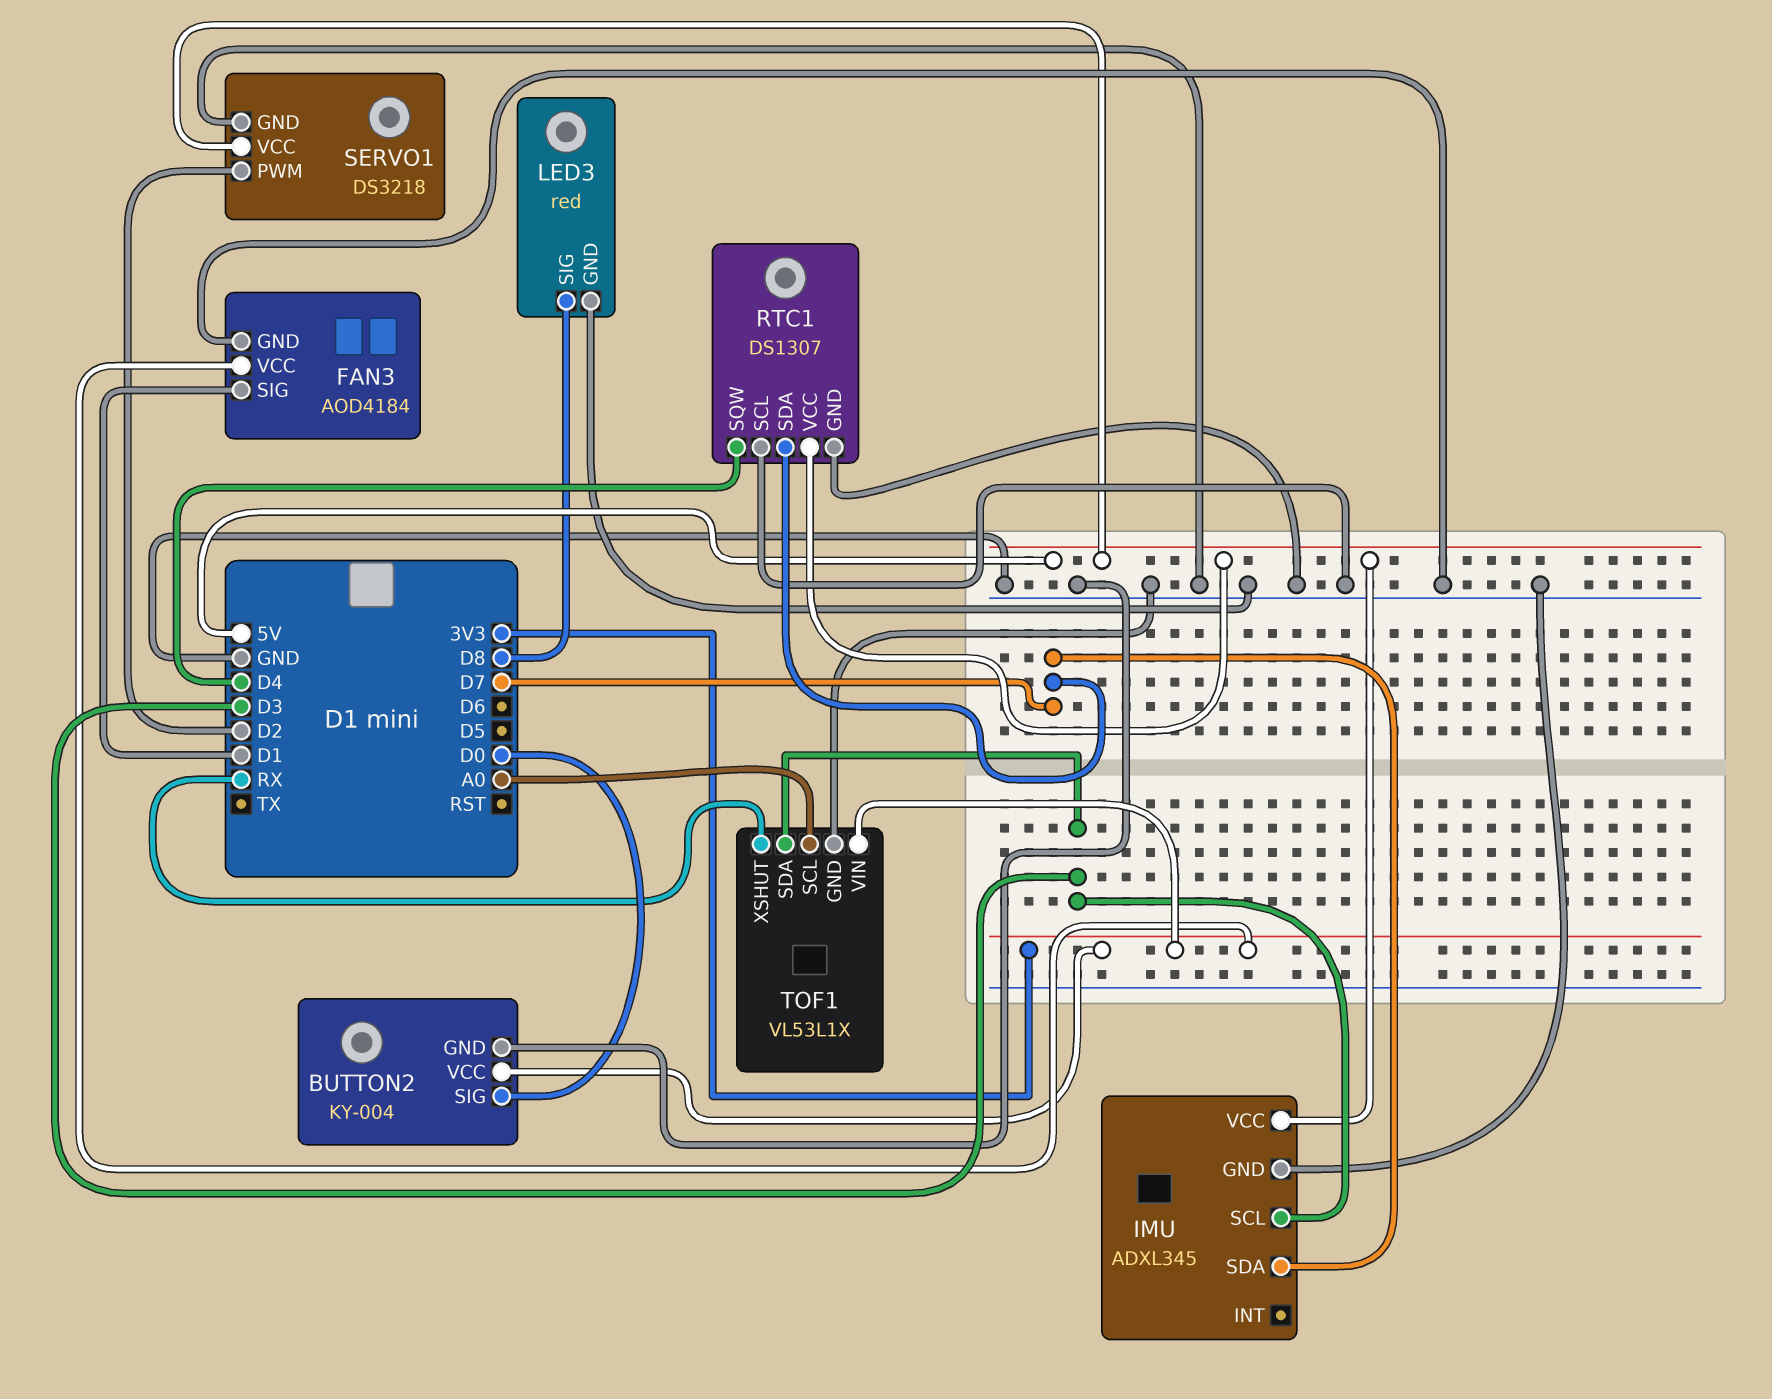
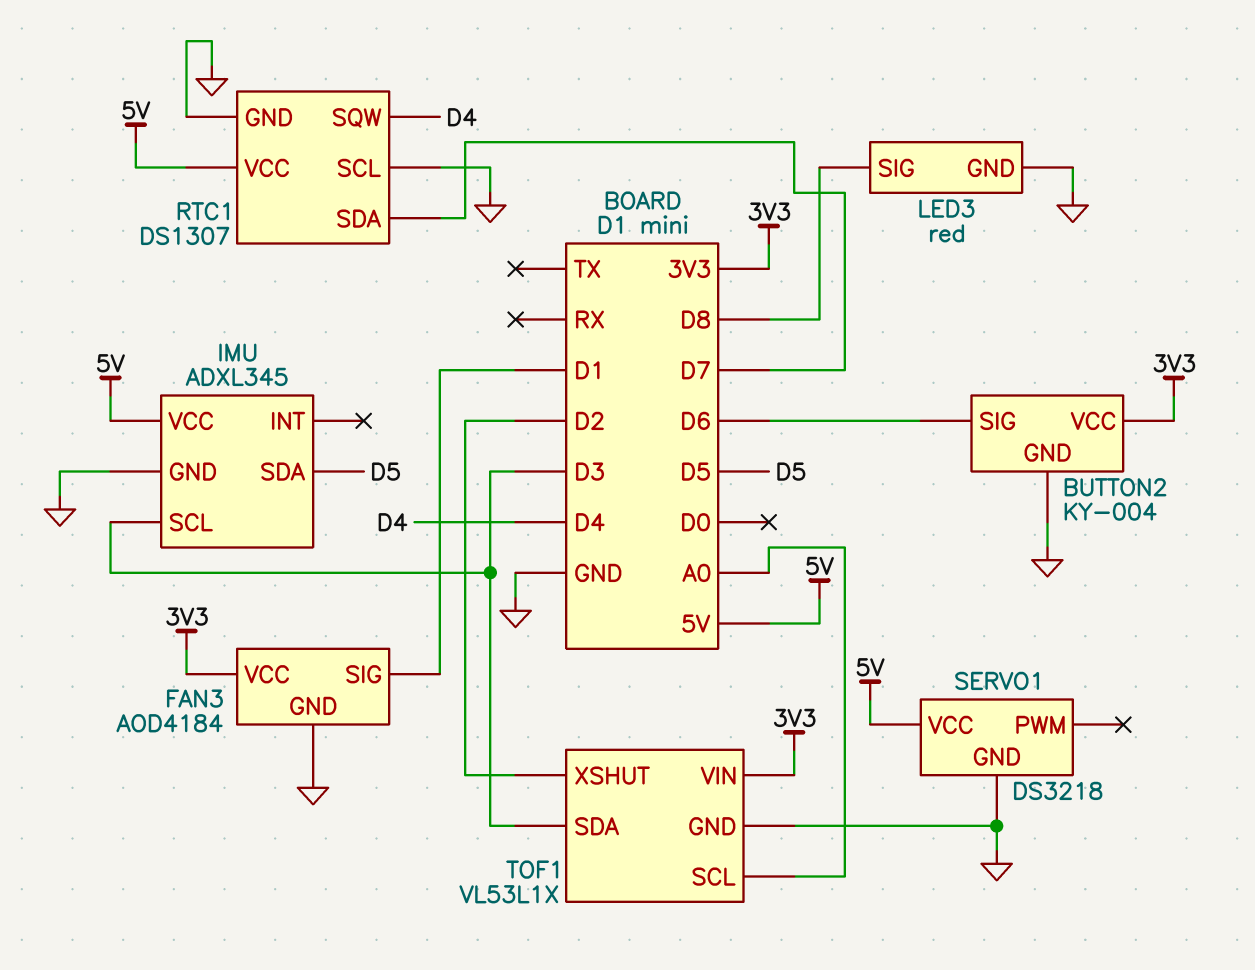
BUTTON2 pin SIG: D0 -> D6
IMU pin SDA: D7 -> D5
SERVO1 pin PWM: D2 -> none
TOF1 pin XSHUT: RX -> D2

